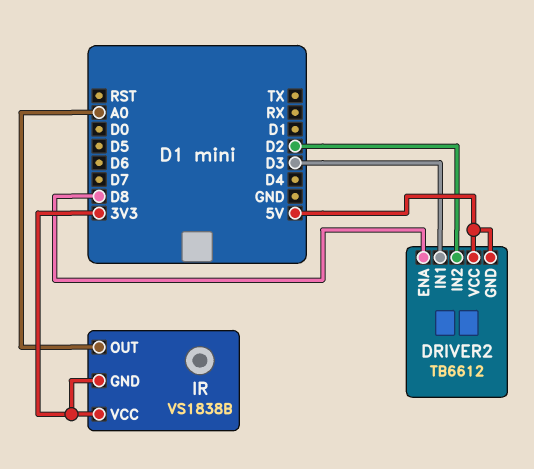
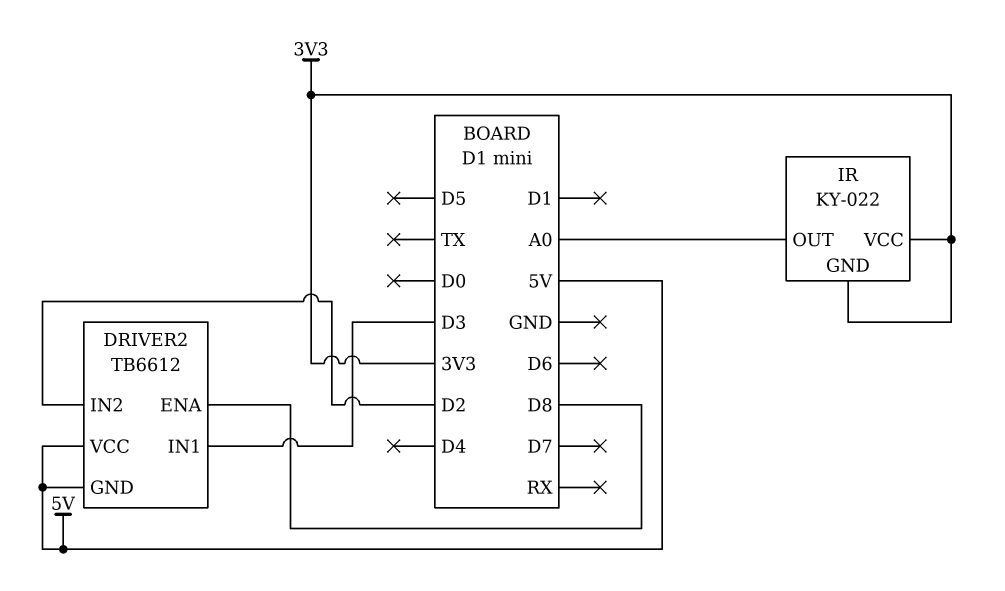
IR: VS1838B -> KY-022

